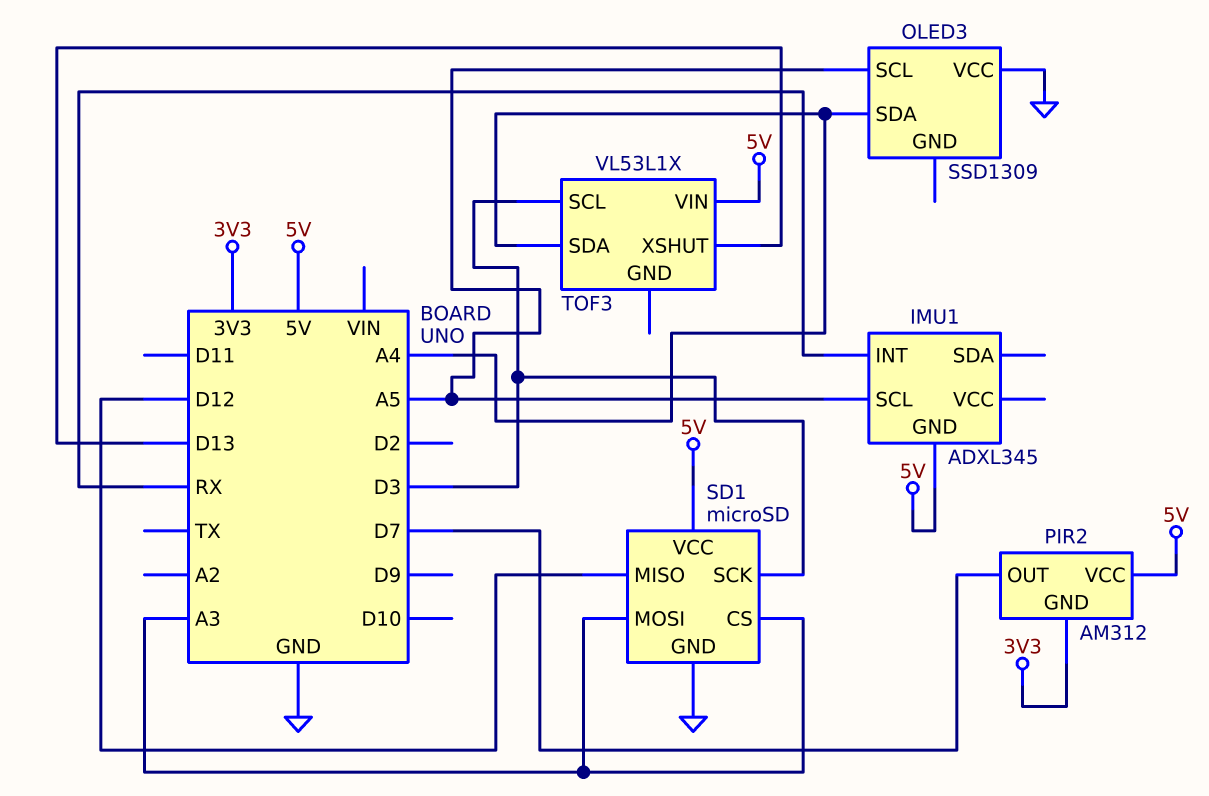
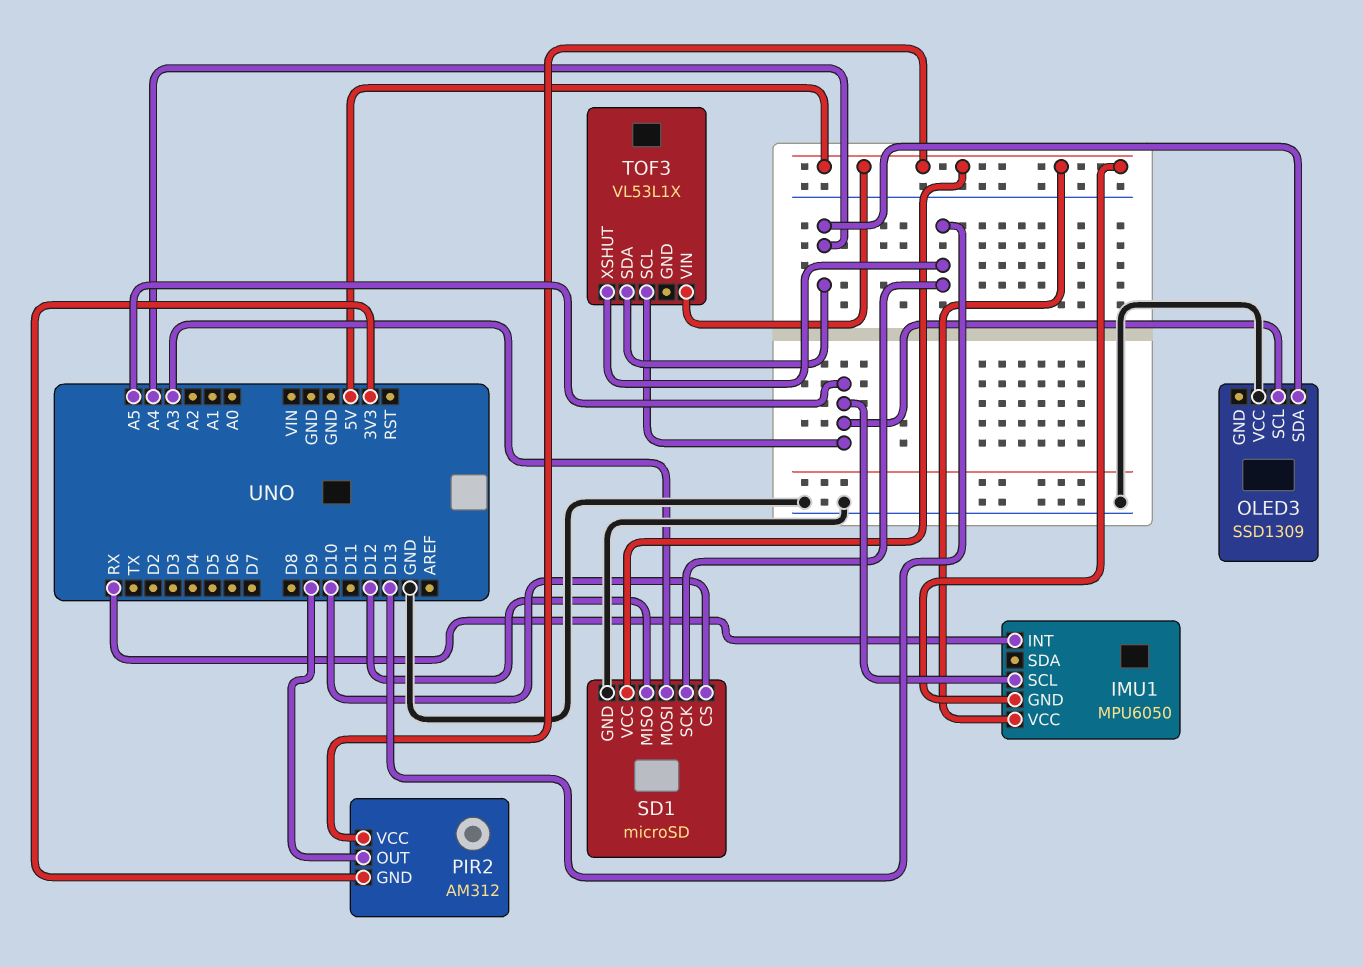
IMU1: ADXL345 -> MPU6050
IMU1 pin VCC: none -> 5V
PIR2 pin OUT: D7 -> D9
SD1 pin CS: A3 -> D10
SD1 pin SCK: D3 -> D13
TOF3 pin SCL: D3 -> A5

